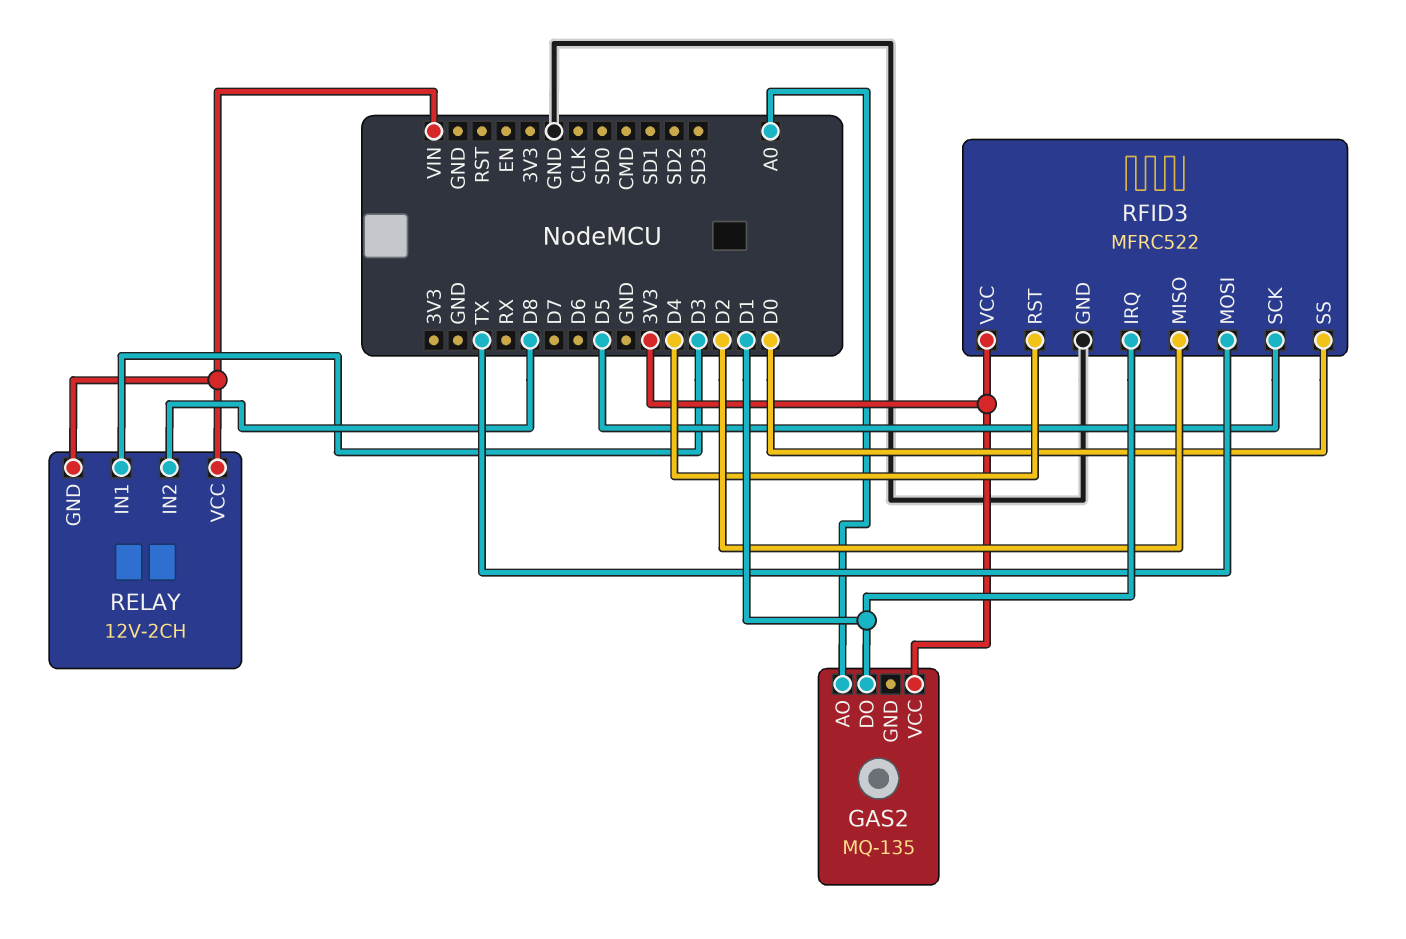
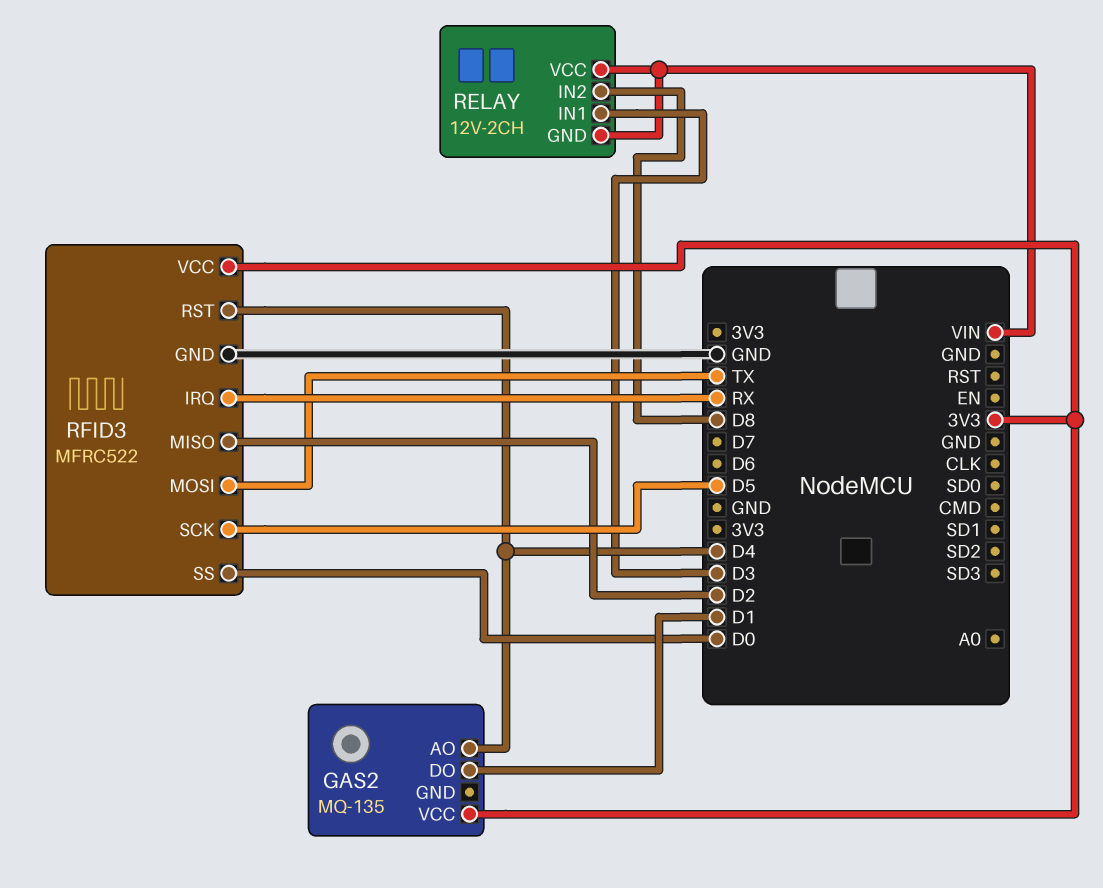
GAS2 pin AO: A0 -> D4
RFID3 pin IRQ: D1 -> RX

